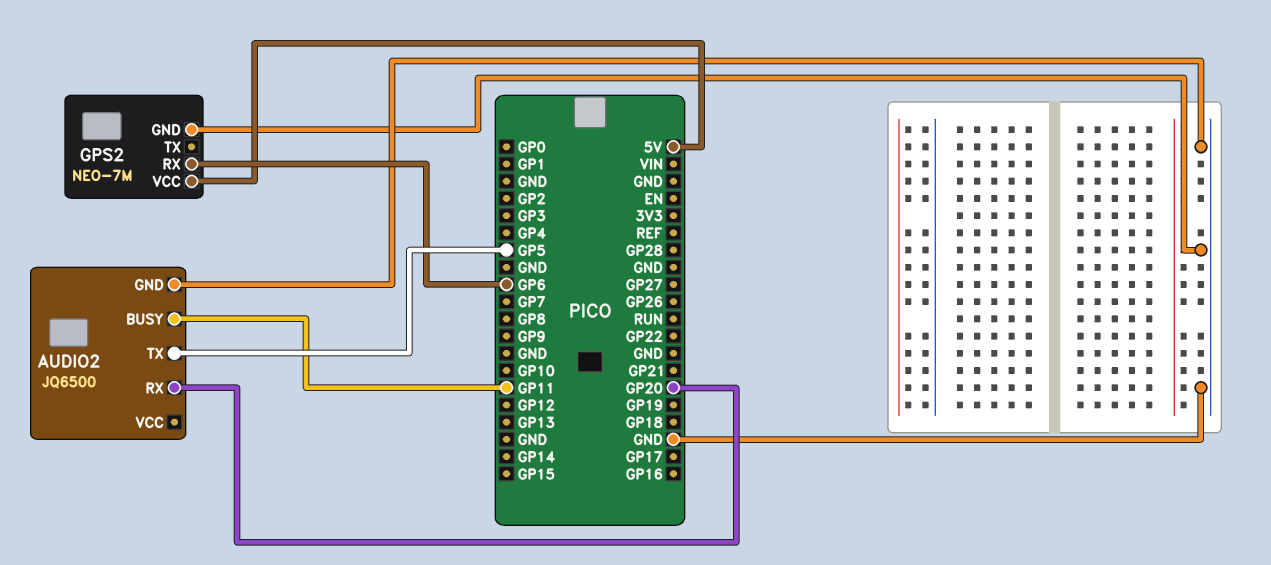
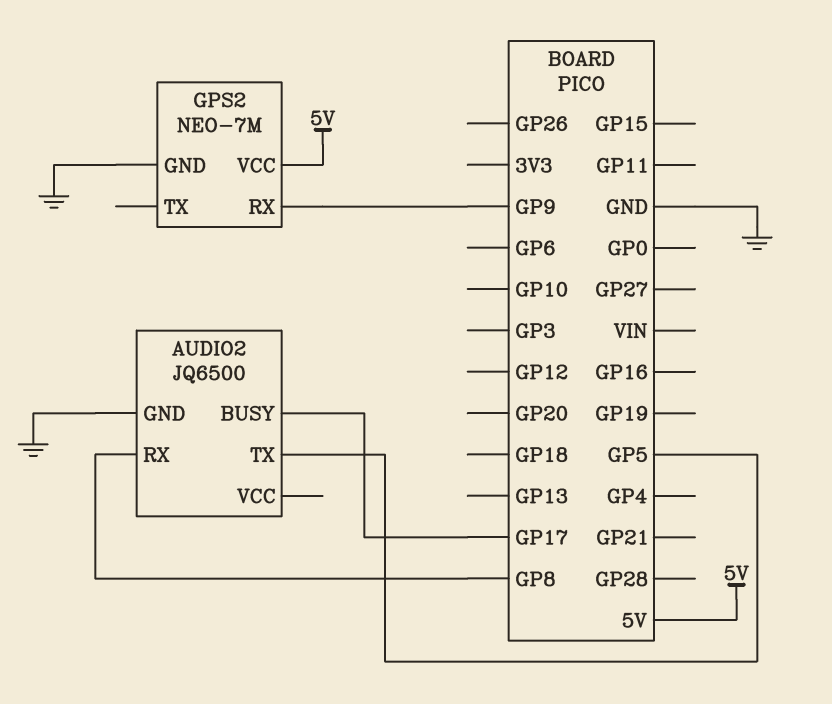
AUDIO2 pin BUSY: GP11 -> GP17
AUDIO2 pin RX: GP20 -> GP8
GPS2 pin RX: GP6 -> GP9

